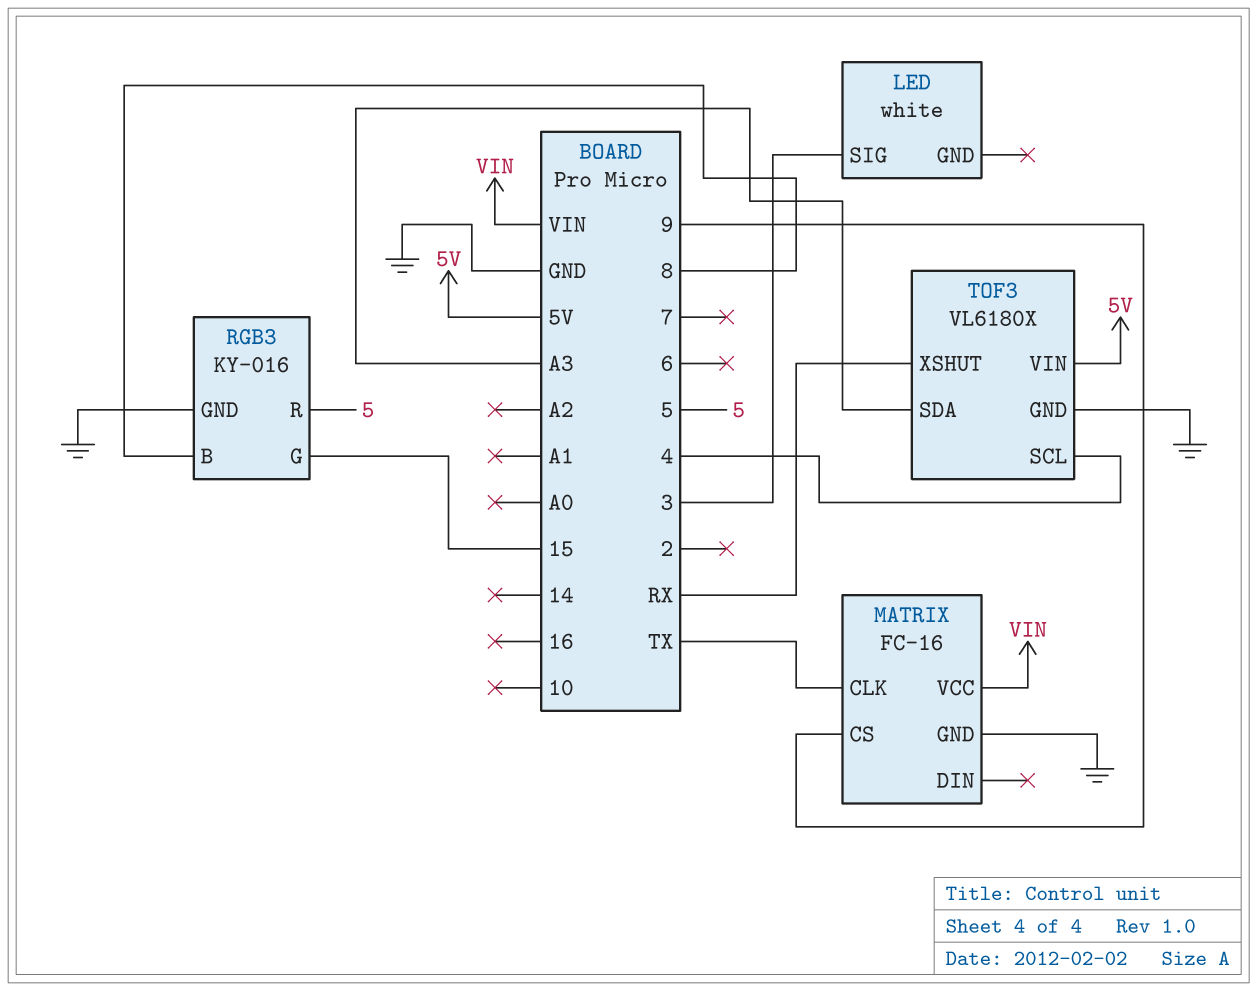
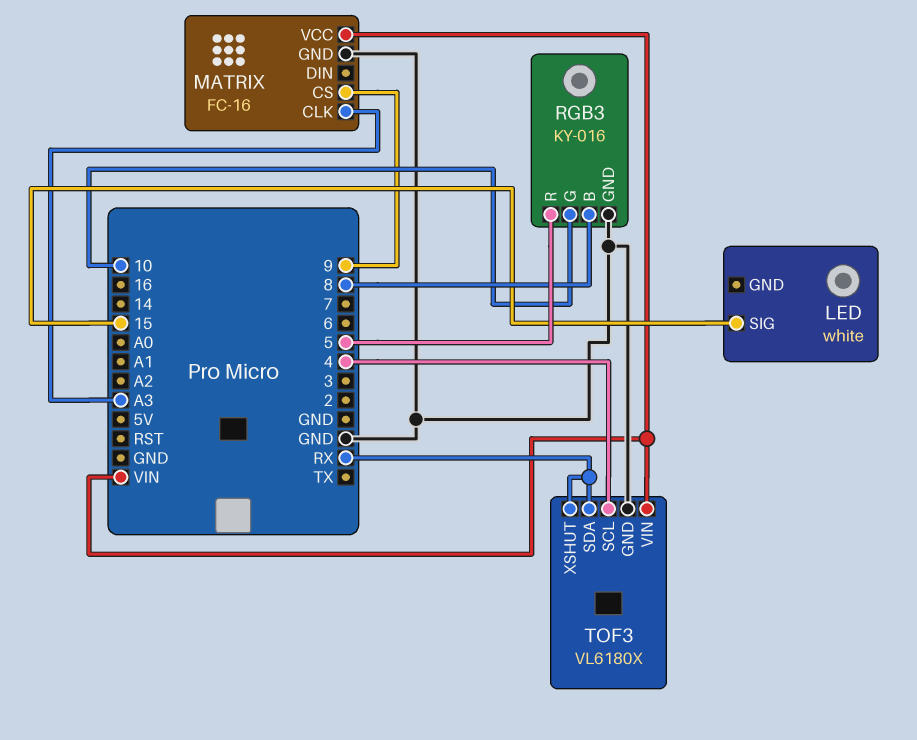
LED pin SIG: 3 -> 15
MATRIX pin CLK: TX -> A3
RGB3 pin G: 15 -> 10
TOF3 pin SDA: A3 -> RX
TOF3 pin VIN: 5V -> VIN

